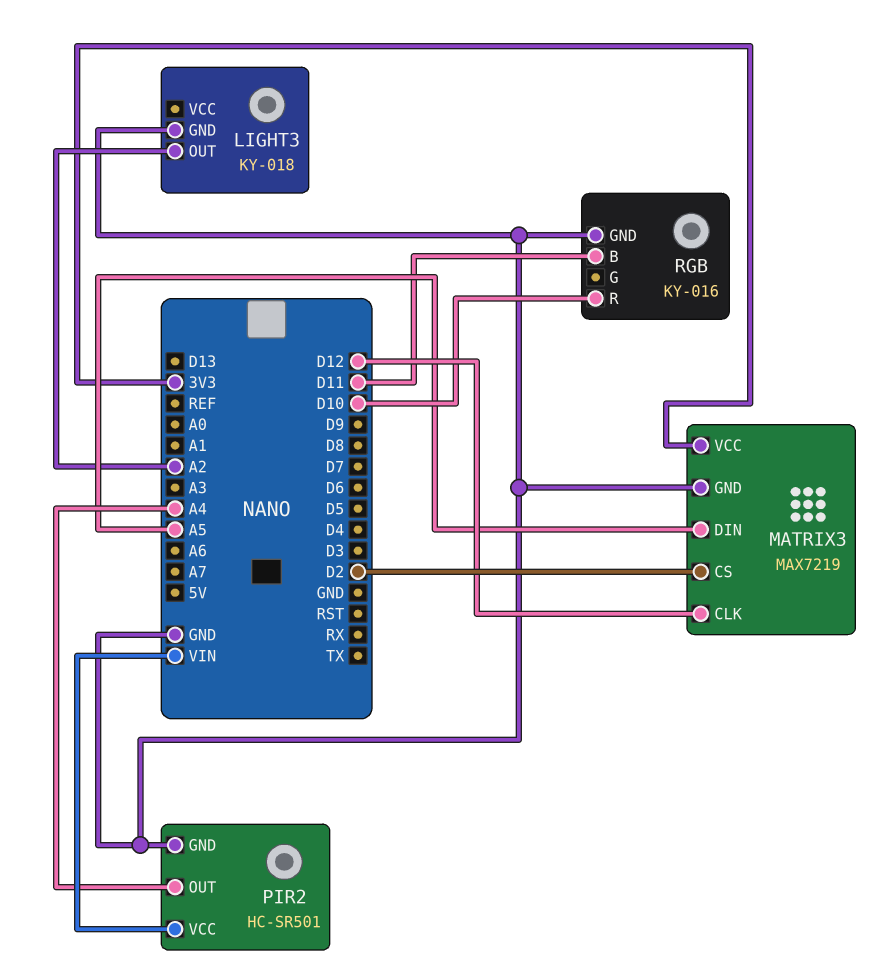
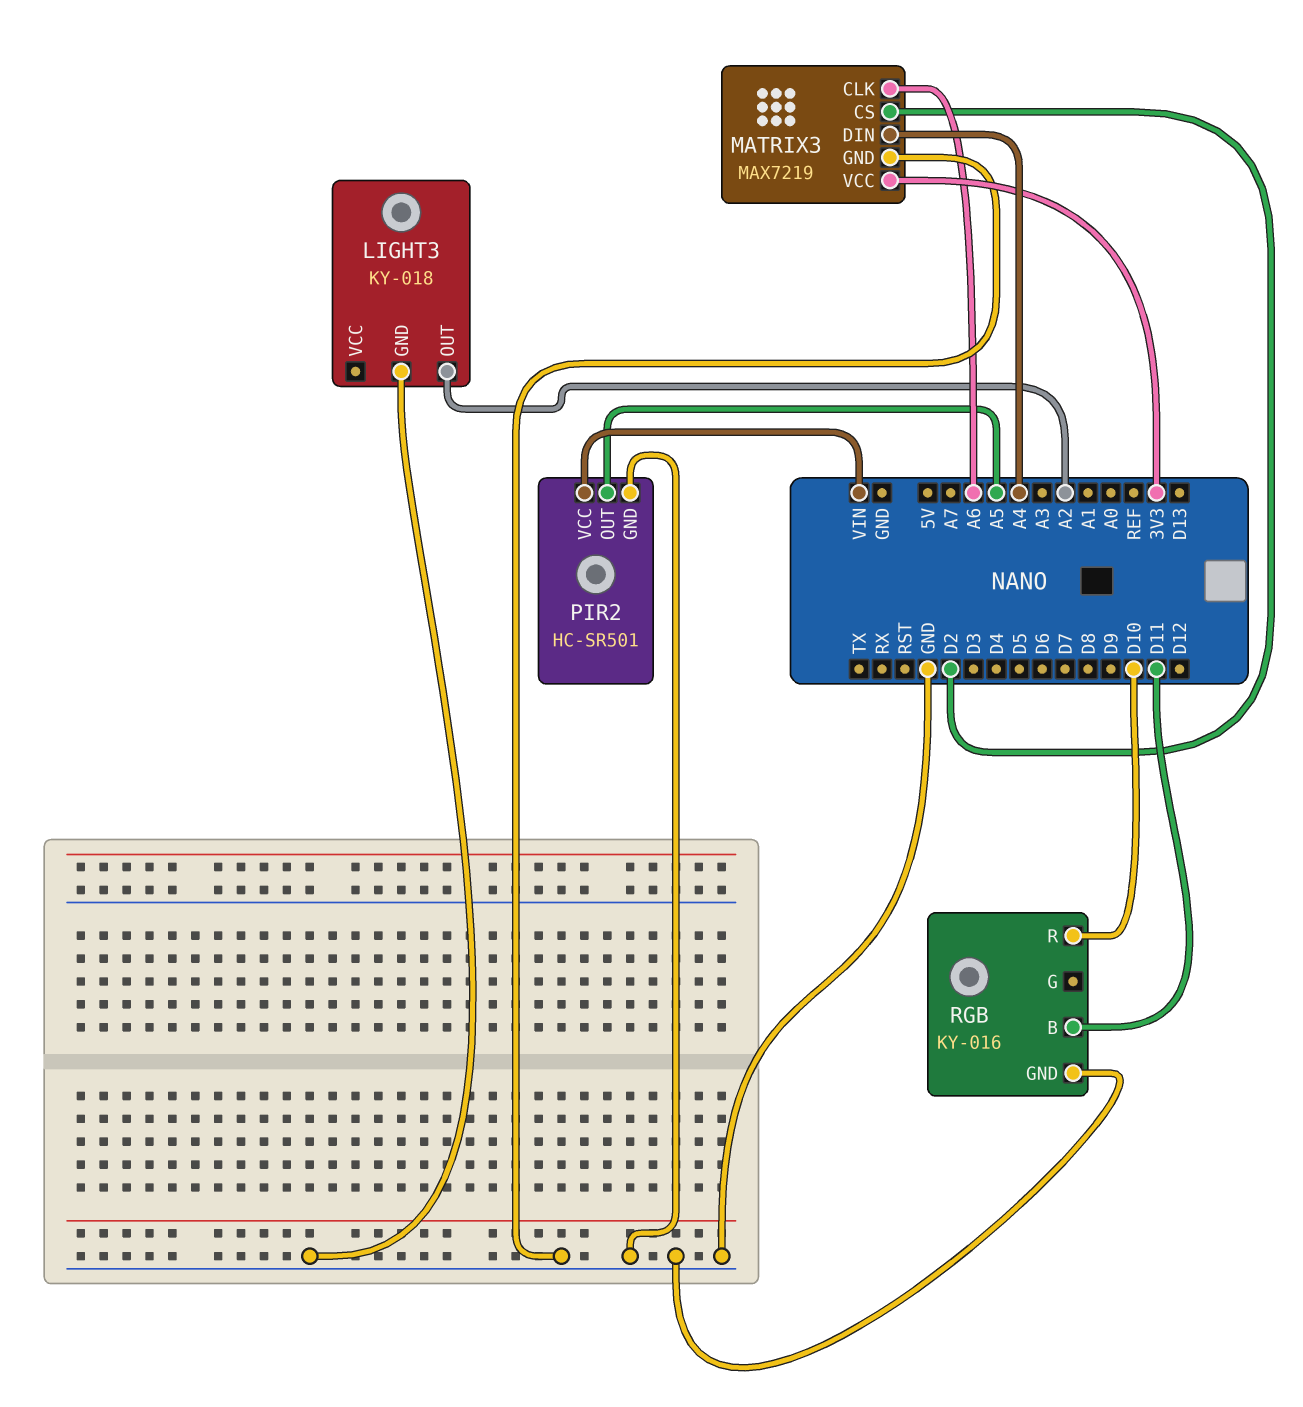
MATRIX3 pin CLK: D12 -> A6
MATRIX3 pin DIN: A5 -> A4
PIR2 pin OUT: A4 -> A5

